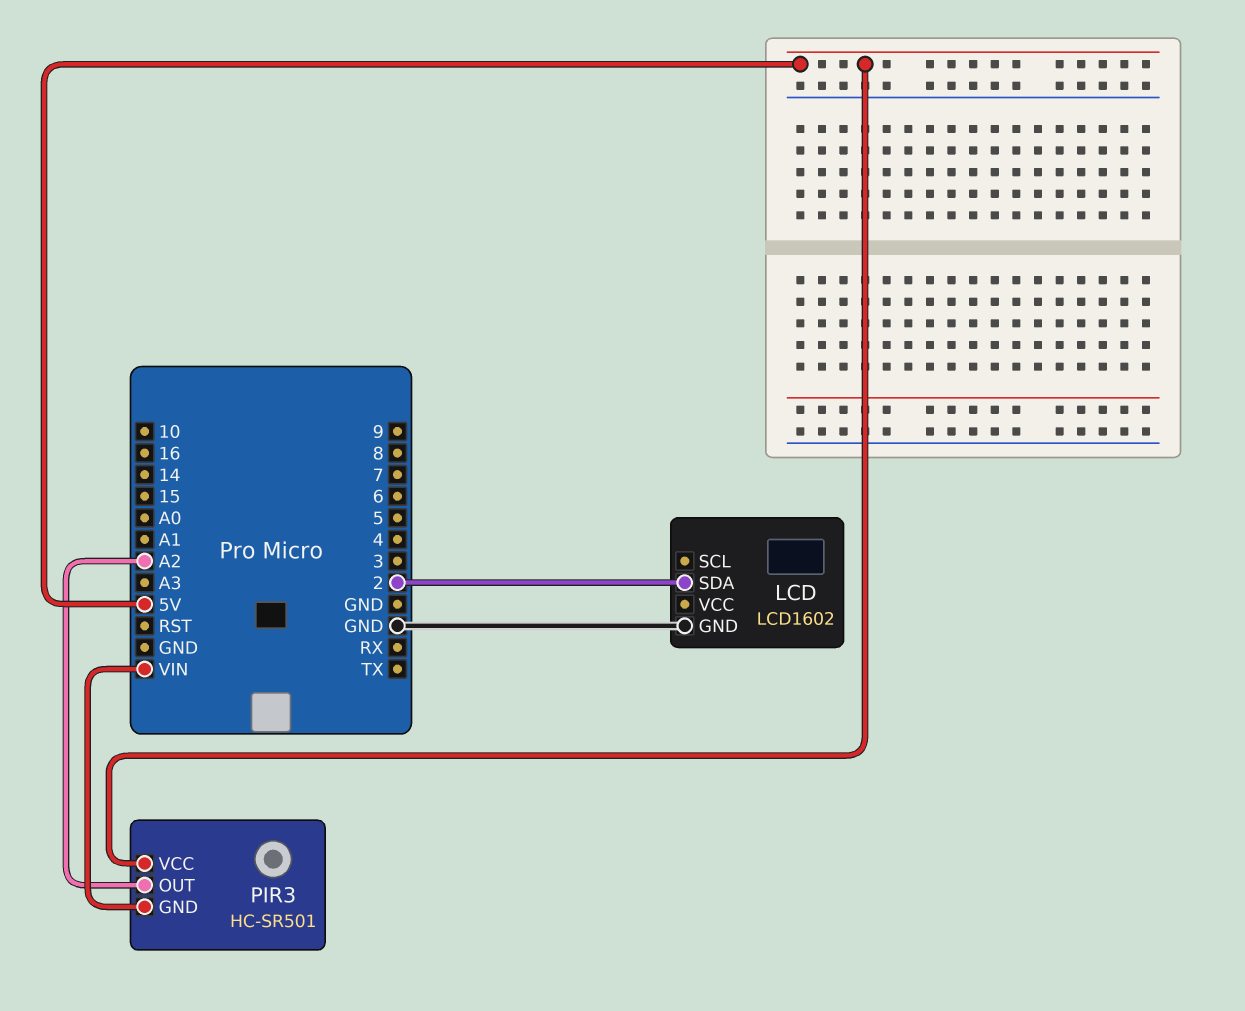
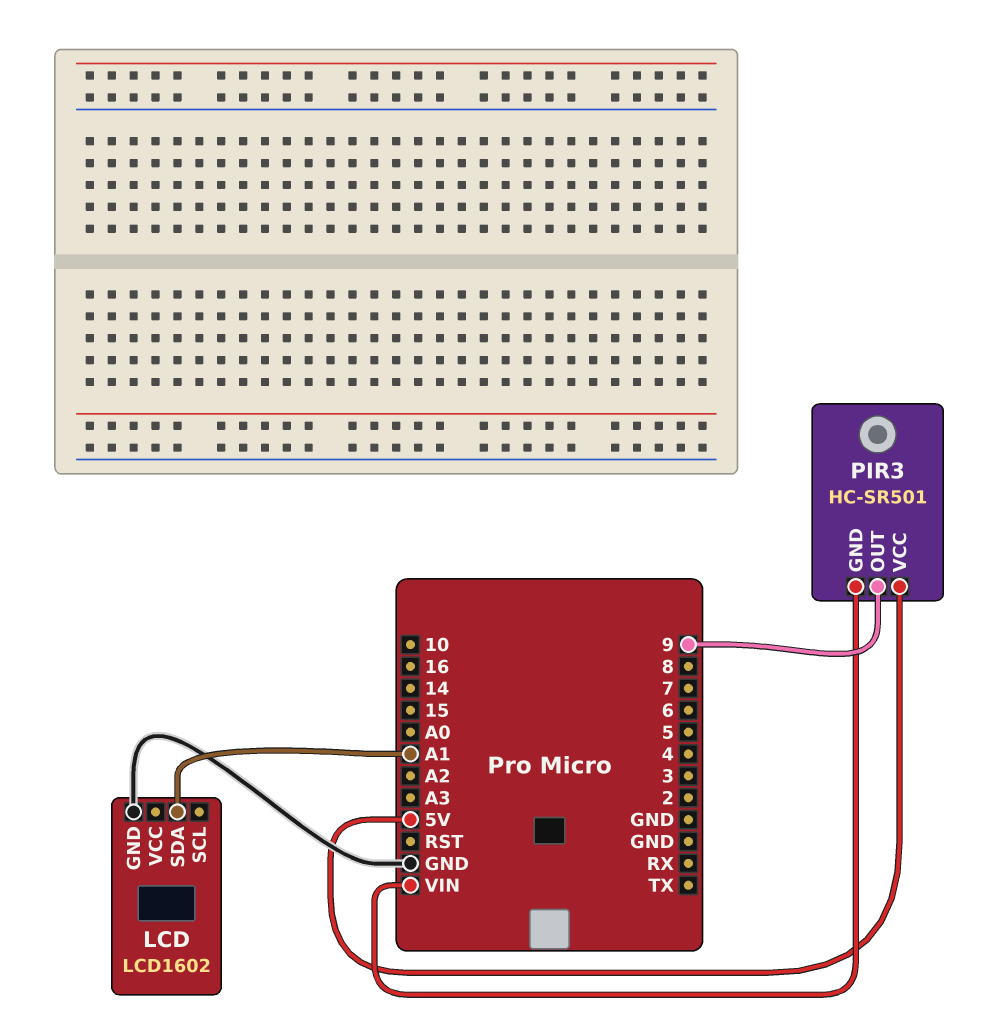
LCD pin SDA: 2 -> A1
PIR3 pin OUT: A2 -> 9

